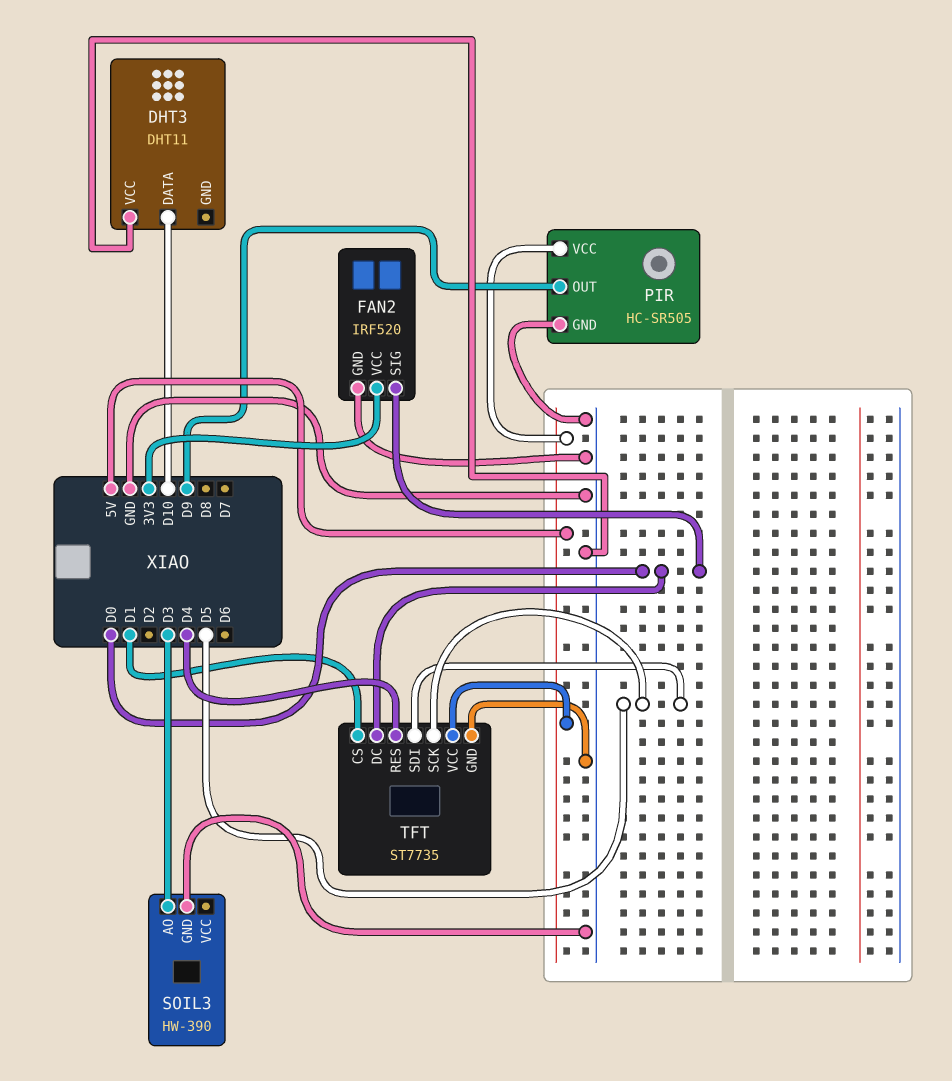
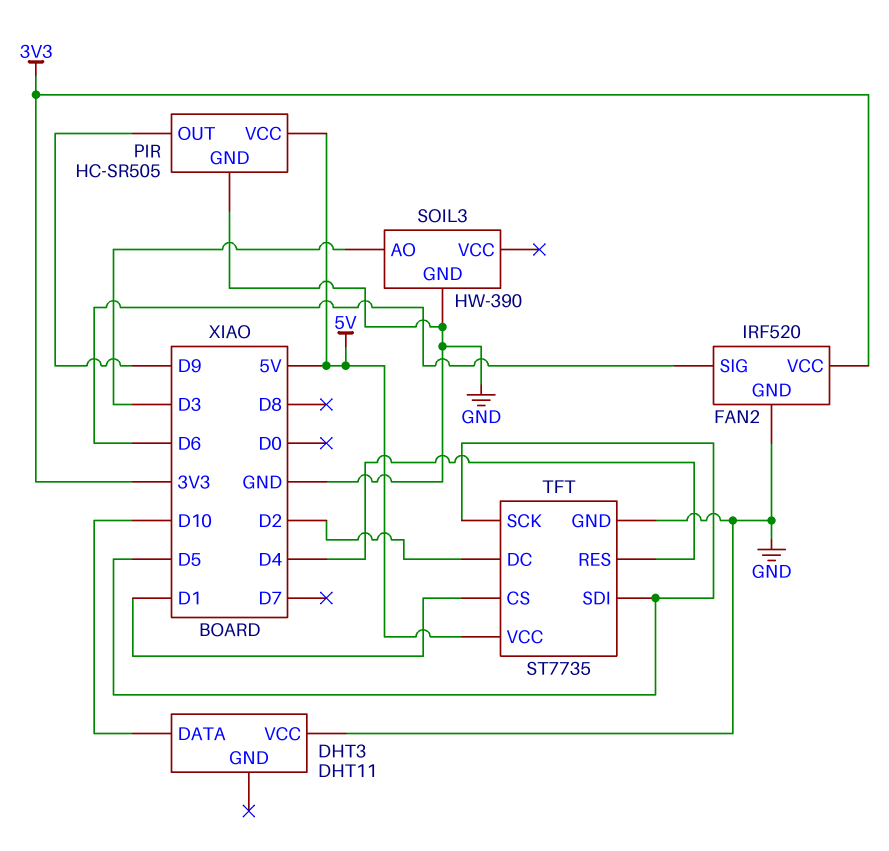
FAN2 pin SIG: D0 -> D6
TFT pin DC: D0 -> D2

